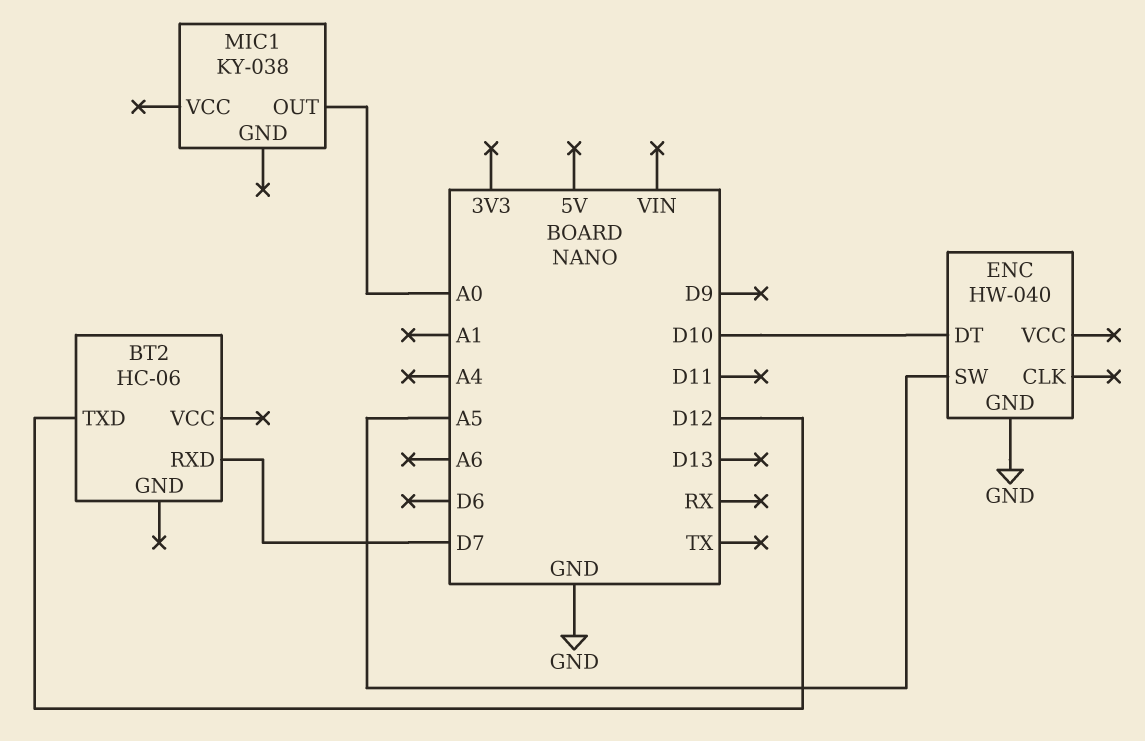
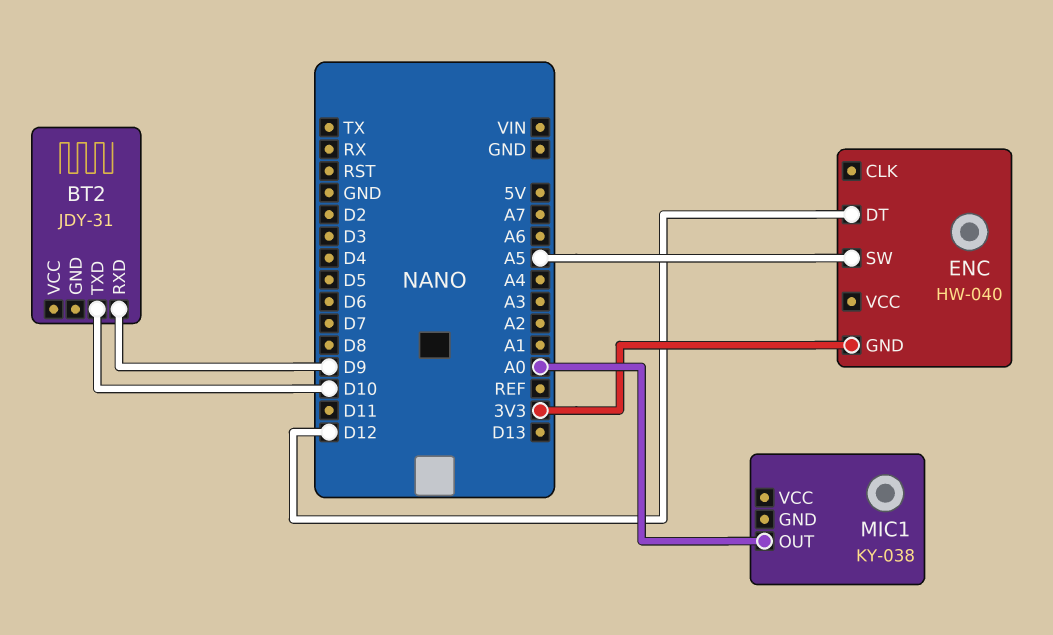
BT2: HC-06 -> JDY-31
BT2 pin RXD: D7 -> D9
BT2 pin TXD: D12 -> D10
ENC pin DT: D10 -> D12
ENC pin GND: GND -> 3V3

